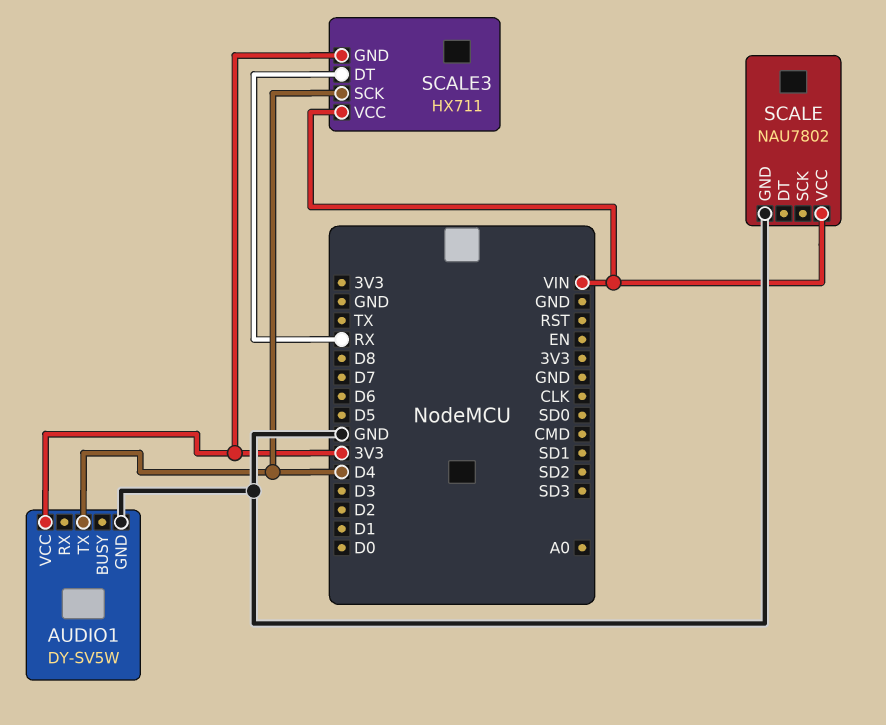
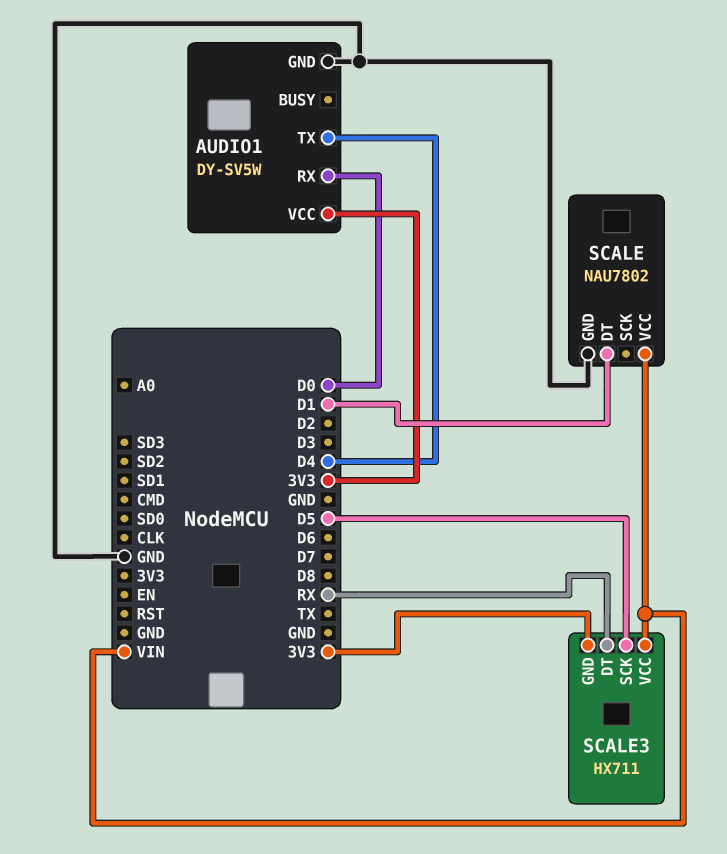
AUDIO1 pin RX: none -> D0
SCALE pin DT: none -> D1
SCALE3 pin SCK: D4 -> D5

